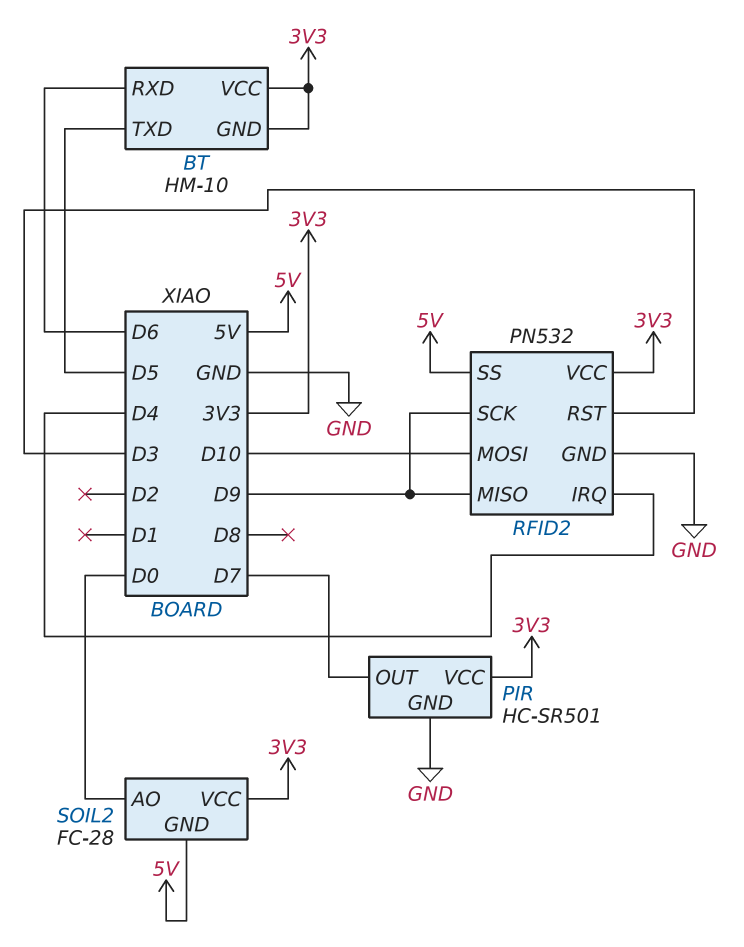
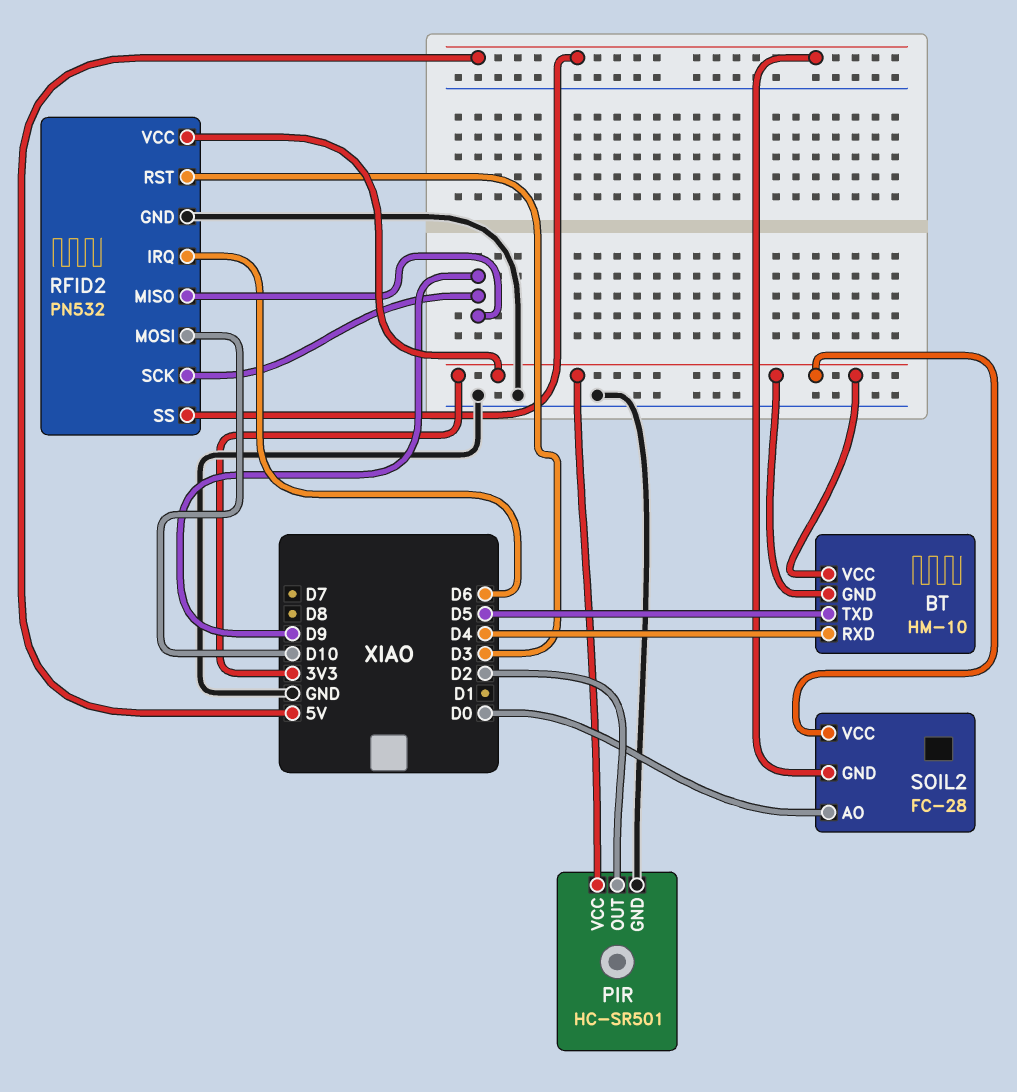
BT pin RXD: D6 -> D4
PIR pin OUT: D7 -> D2
RFID2 pin IRQ: D4 -> D6

